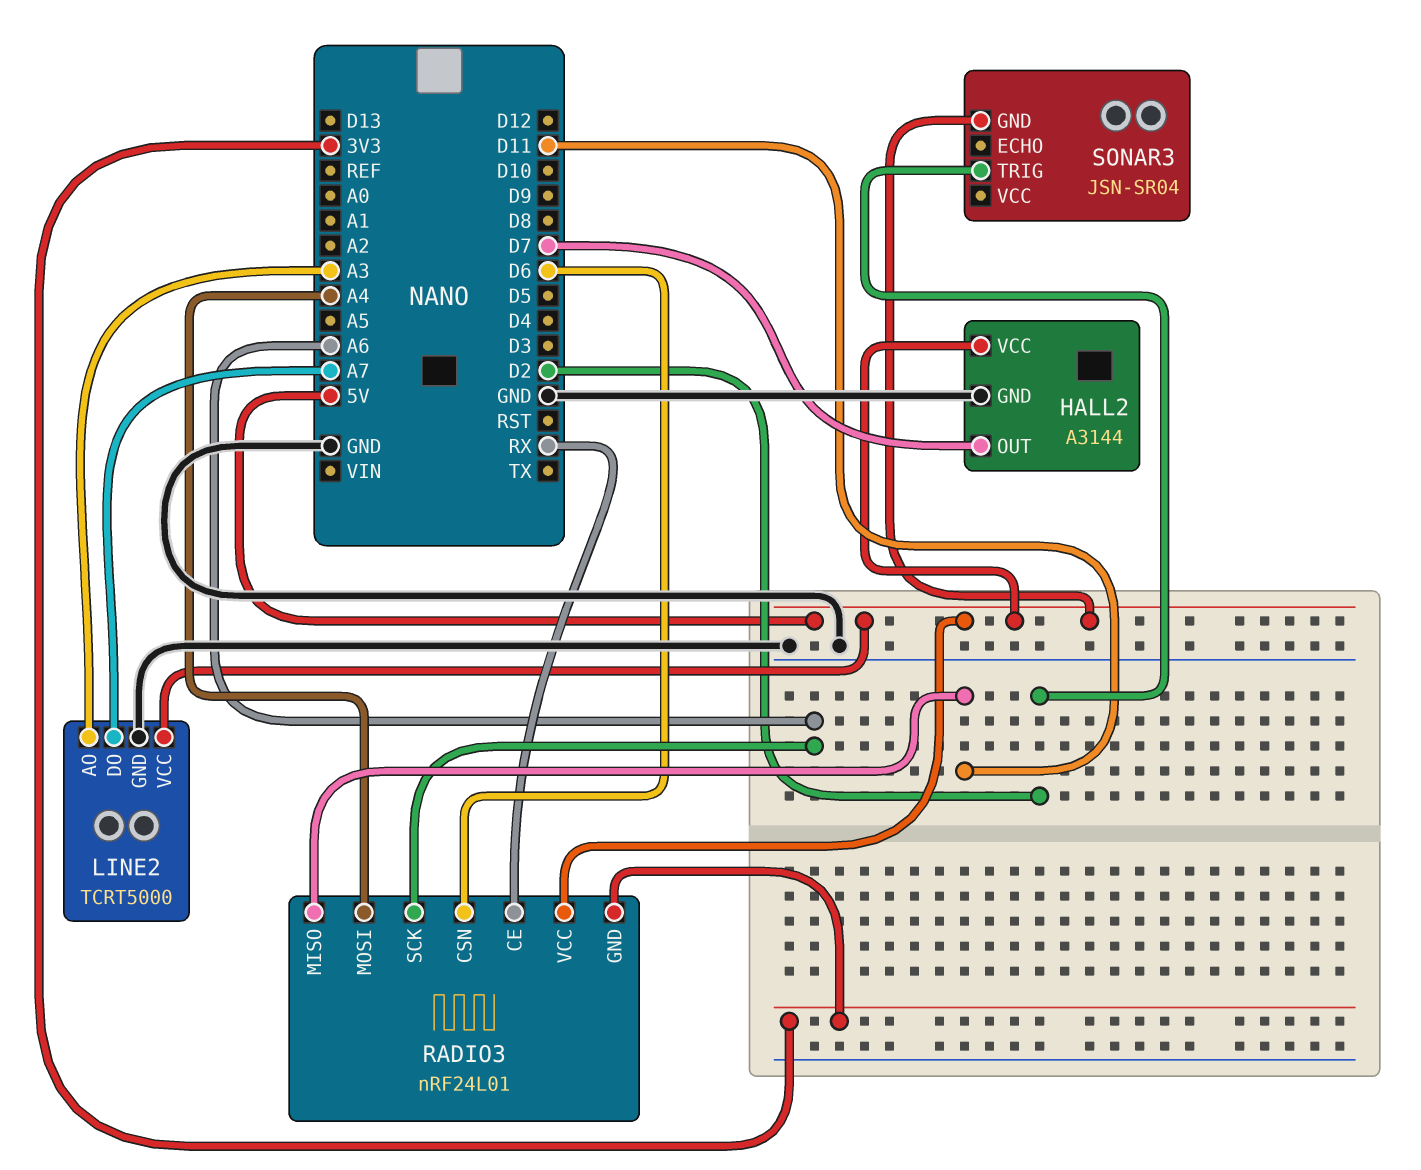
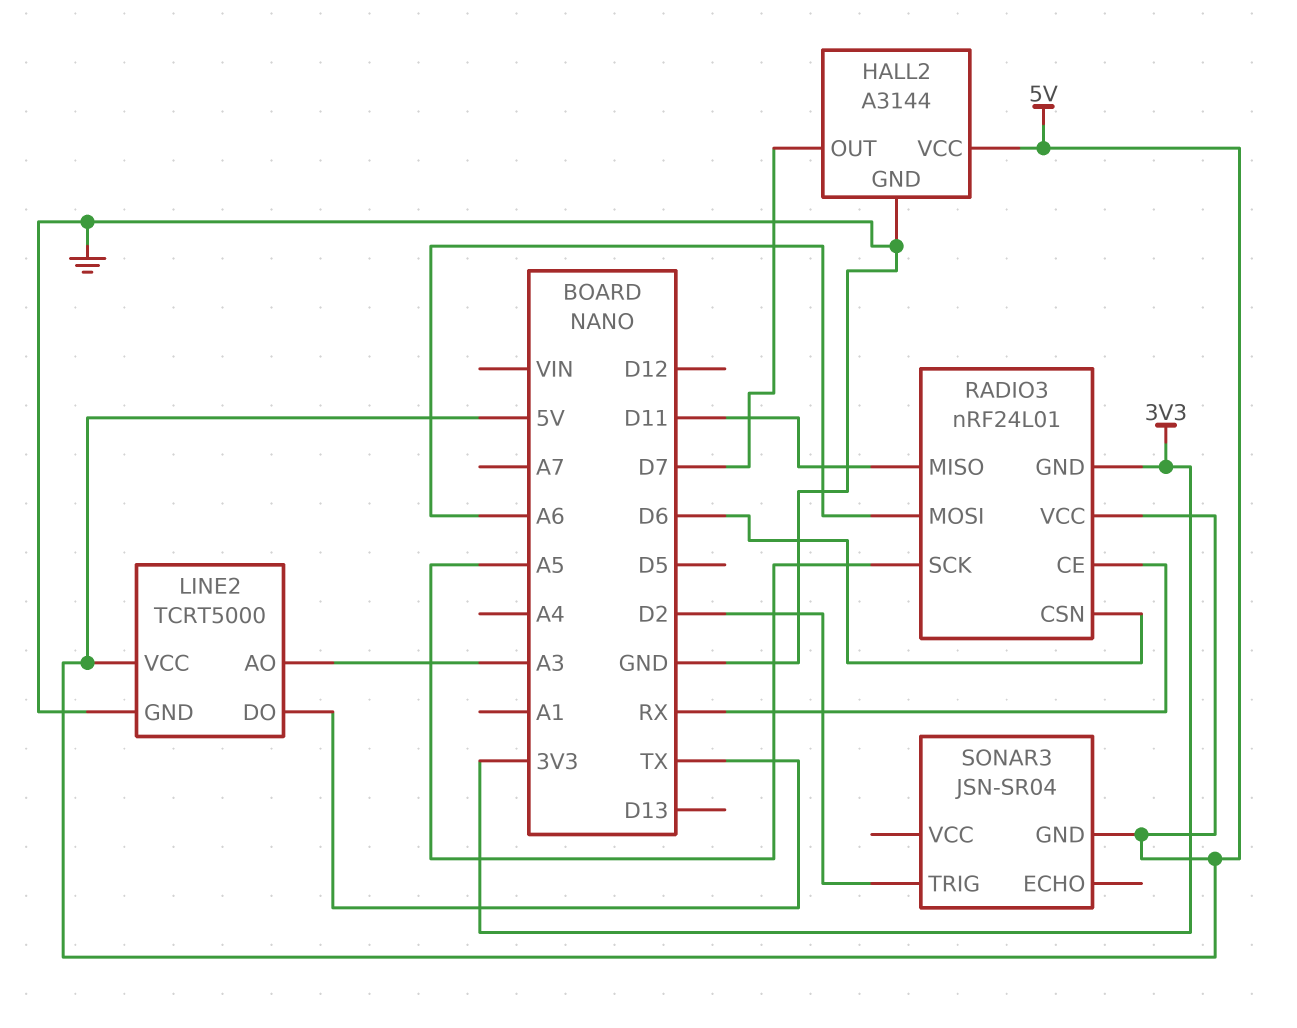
LINE2 pin DO: A7 -> TX
RADIO3 pin MOSI: A4 -> A6
RADIO3 pin SCK: A6 -> A5

